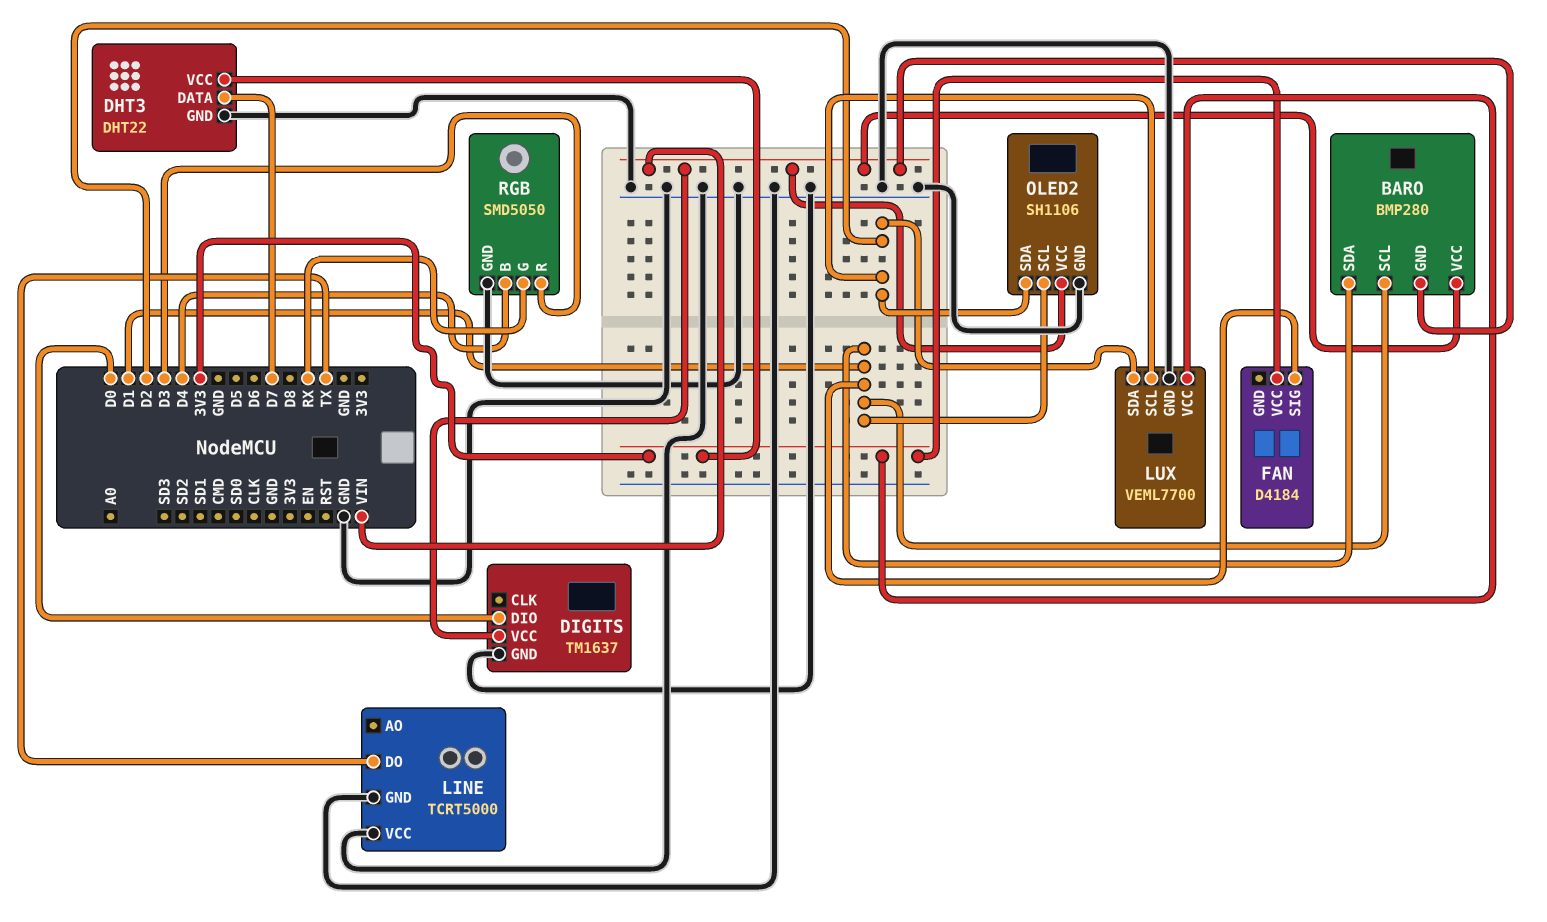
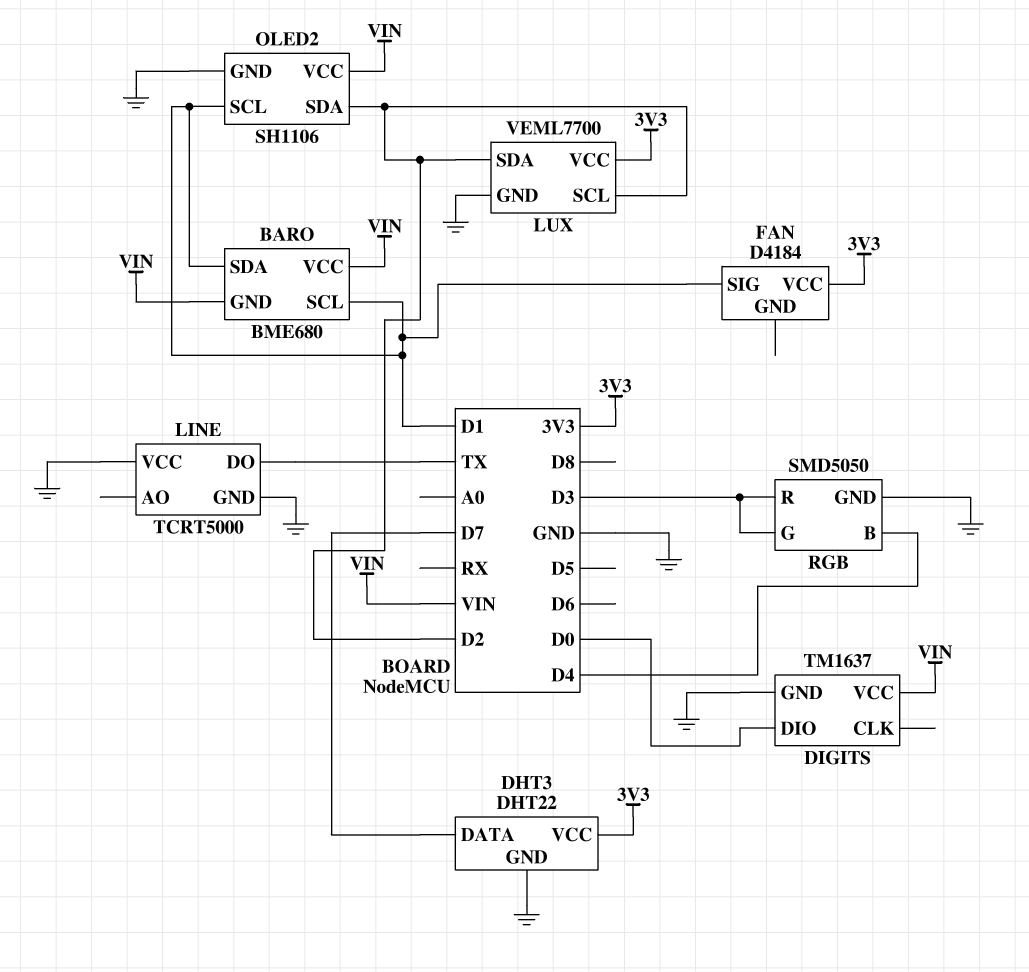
BARO: BMP280 -> BME680
RGB pin G: RX -> D3

